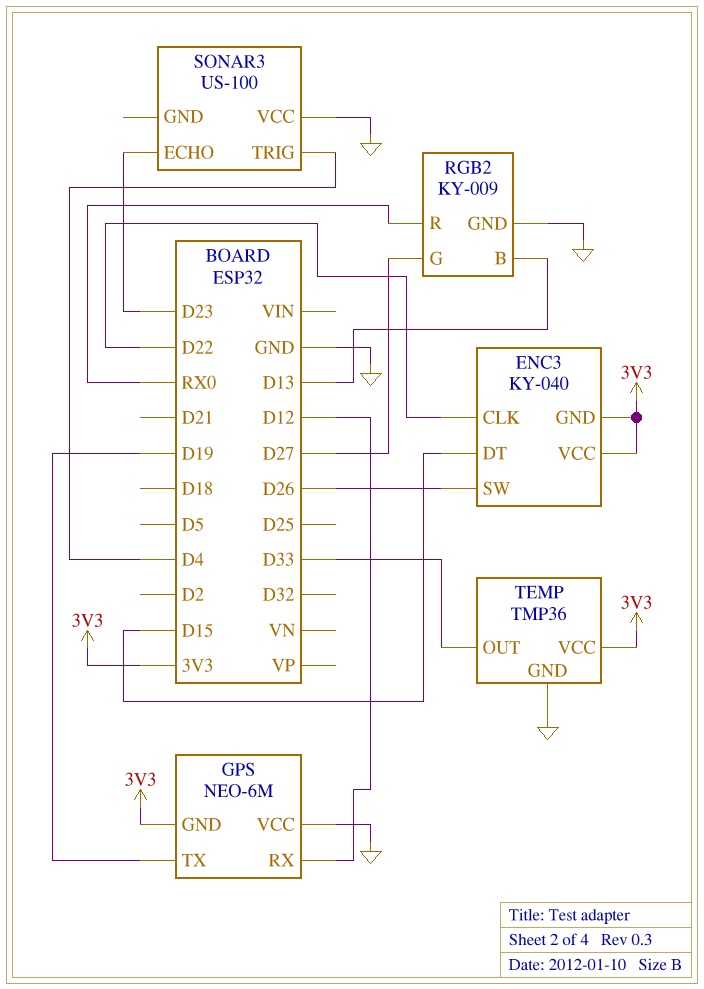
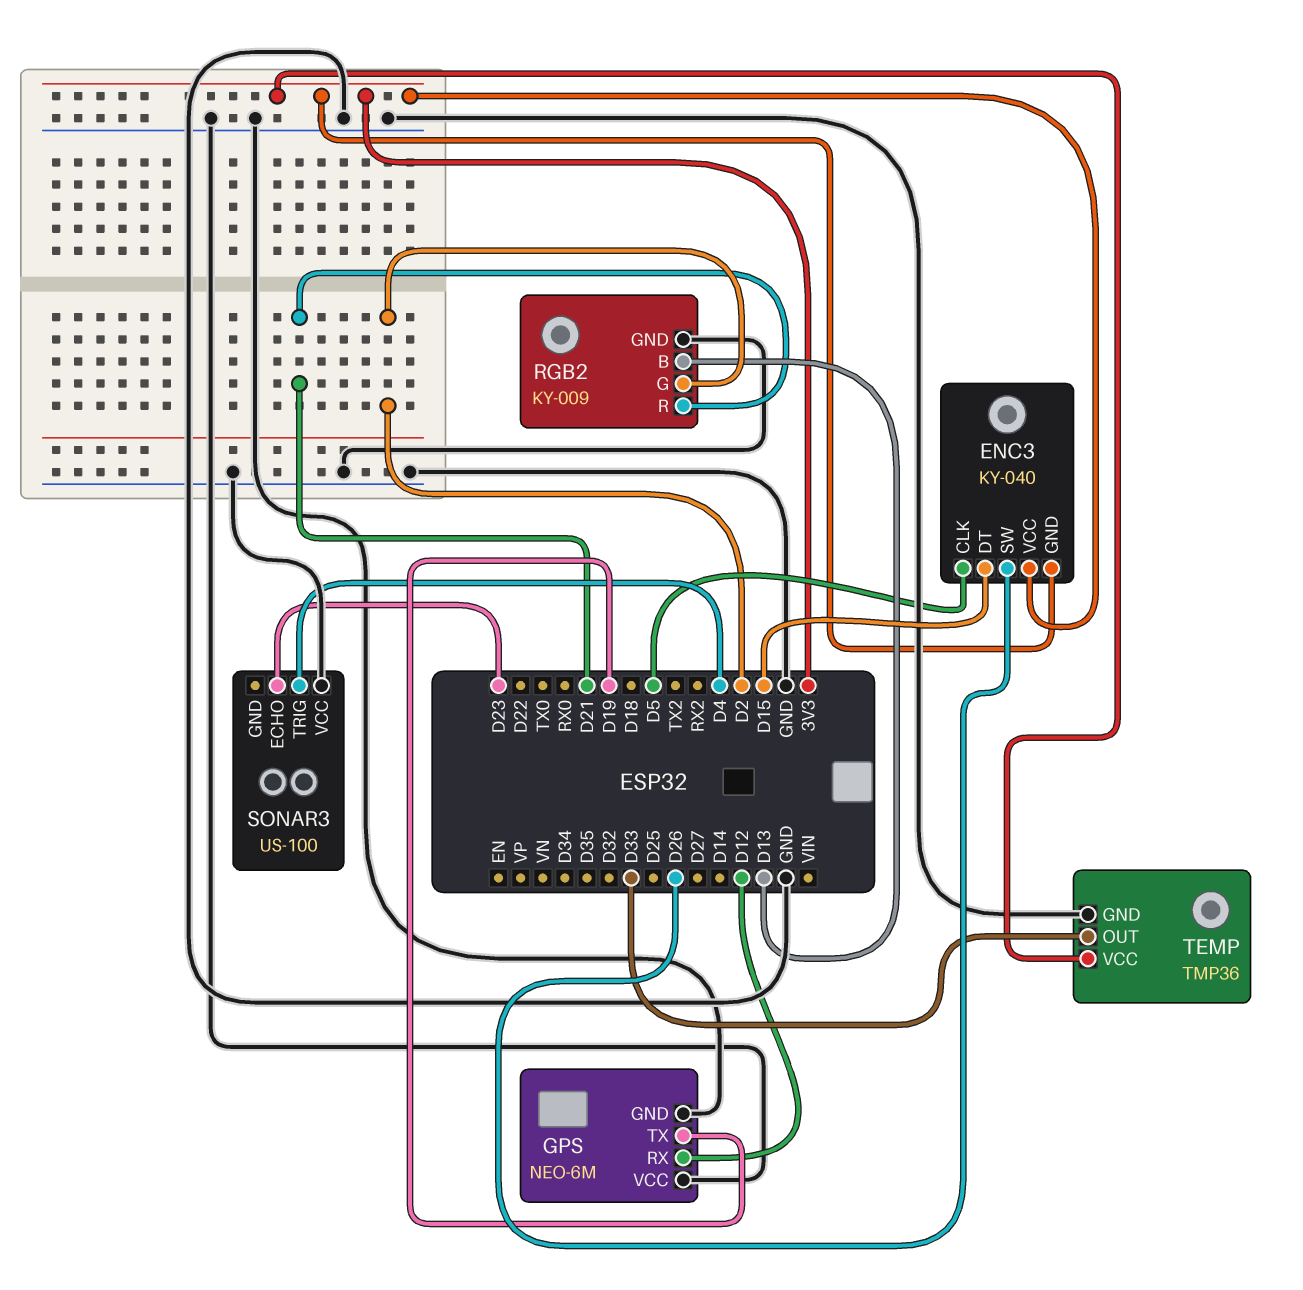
ENC3 pin CLK: D22 -> D5
GPS pin GND: 3V3 -> GND
RGB2 pin G: D27 -> D2
RGB2 pin R: RX0 -> D21

